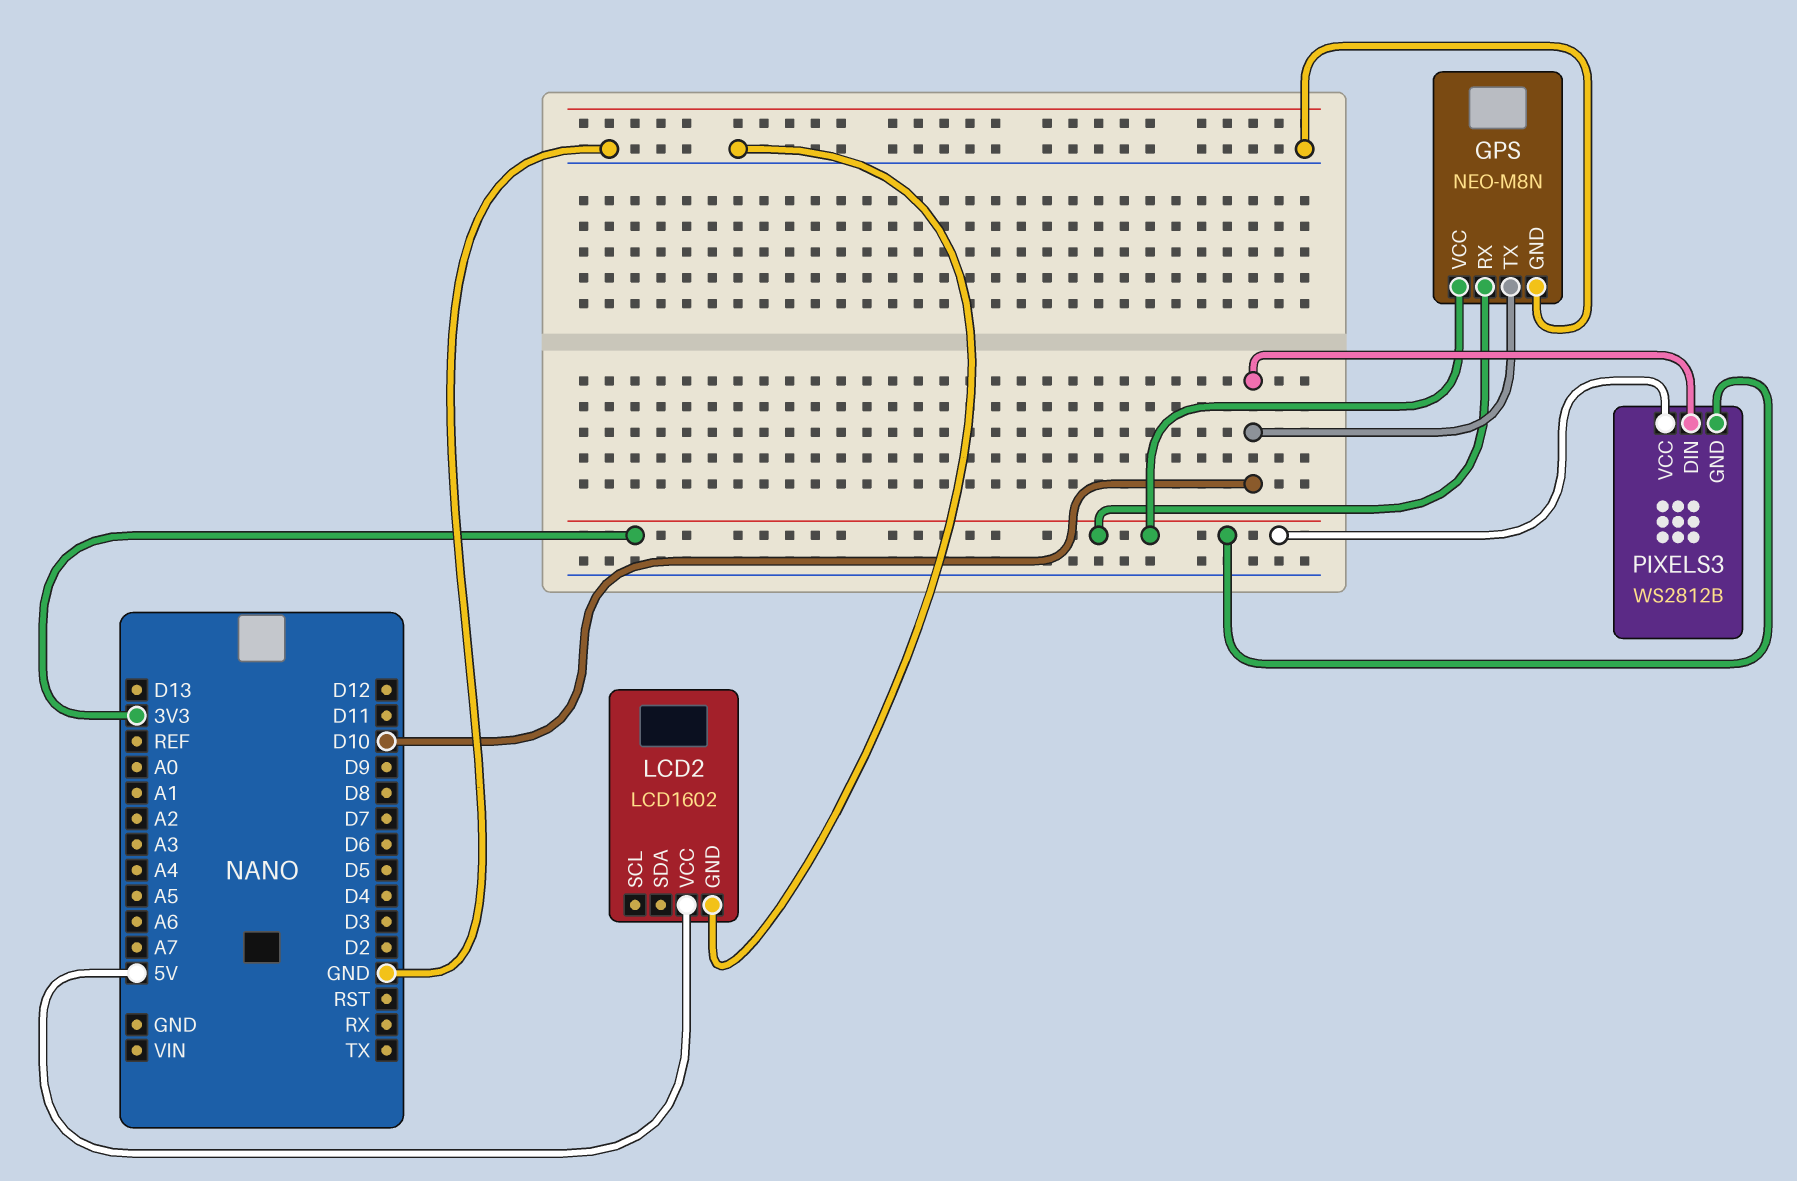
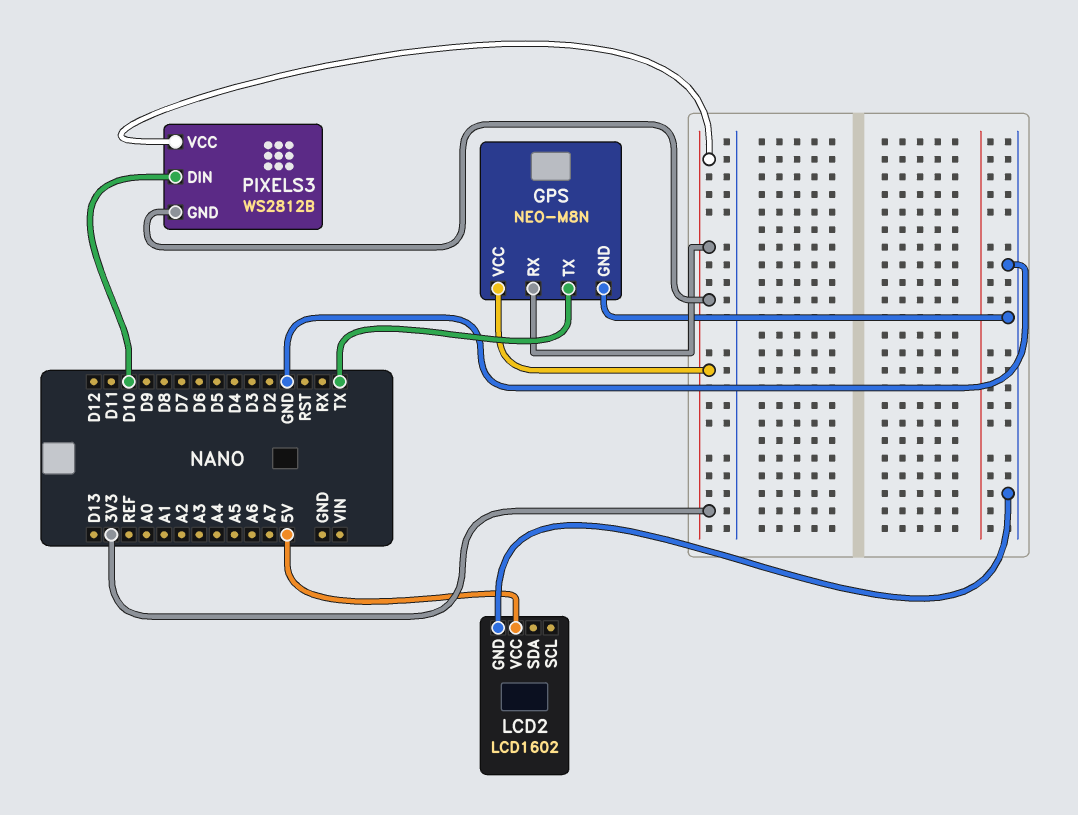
GPS pin TX: D10 -> TX

